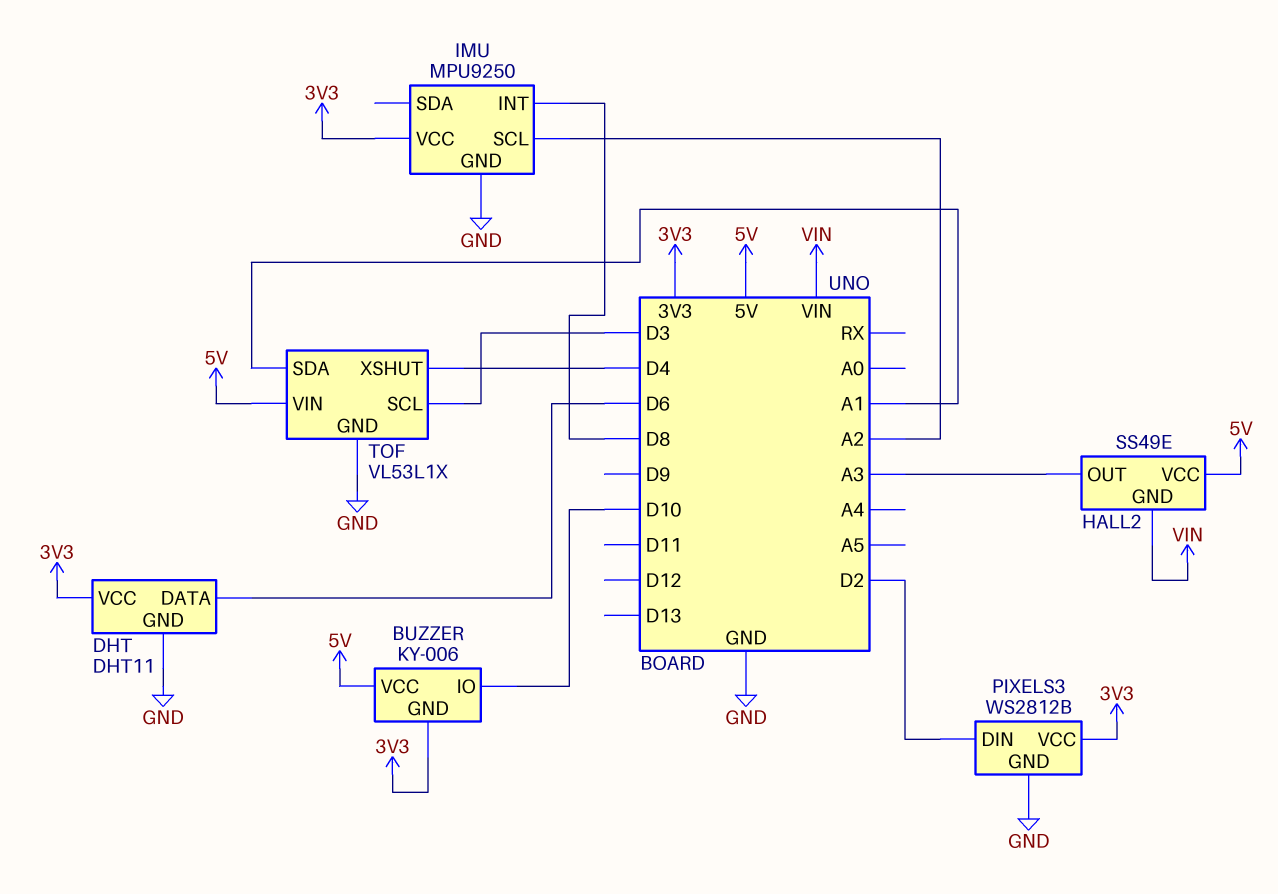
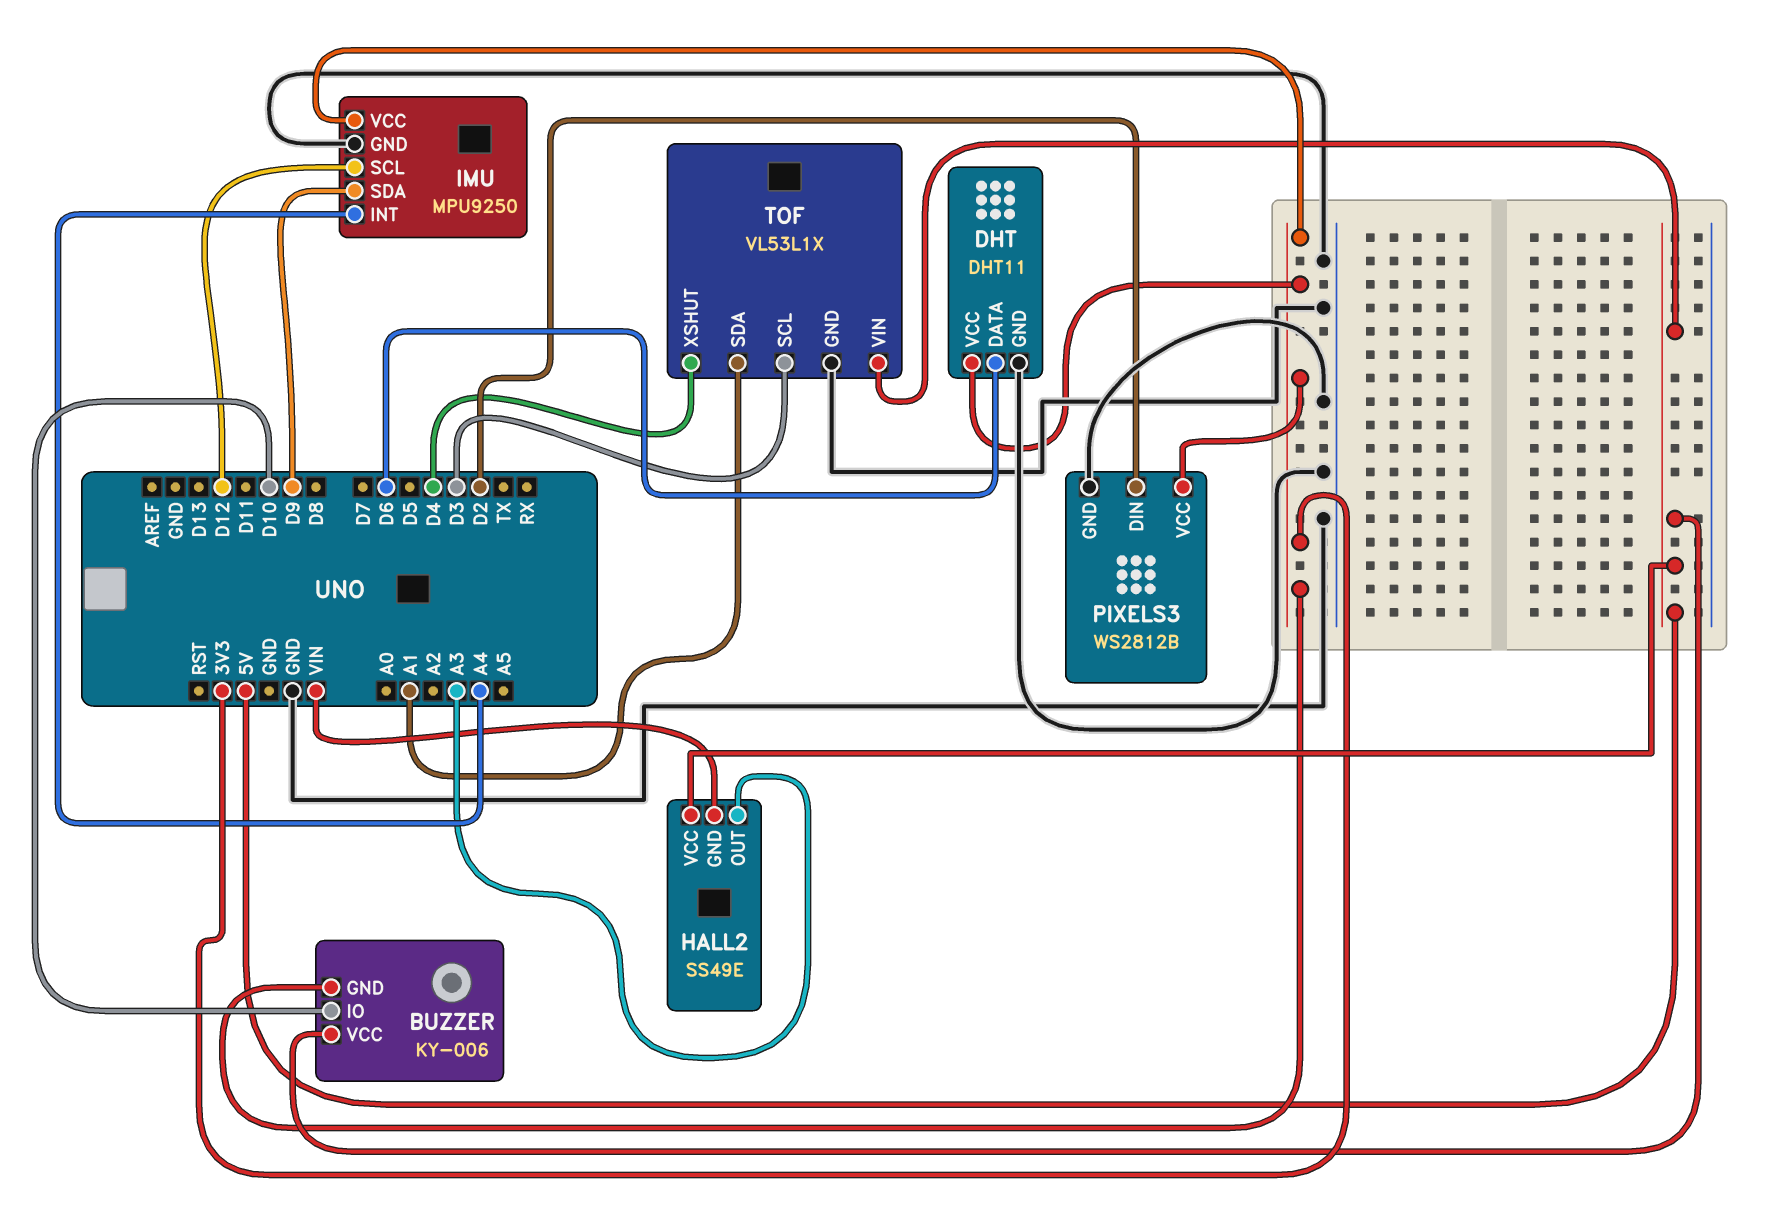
IMU pin INT: D8 -> A4
IMU pin SCL: A2 -> D12
IMU pin SDA: none -> D9

